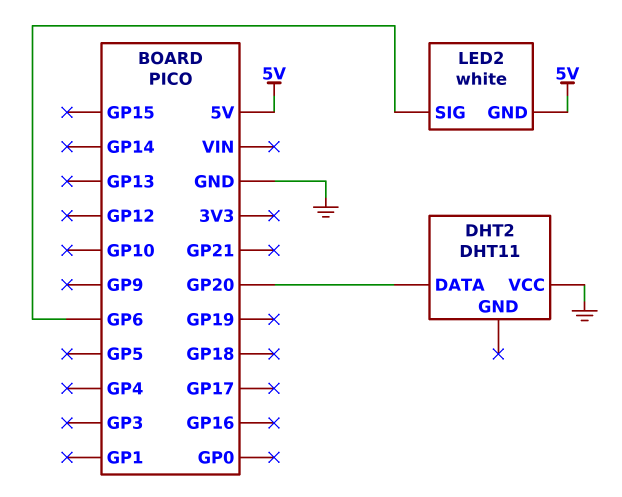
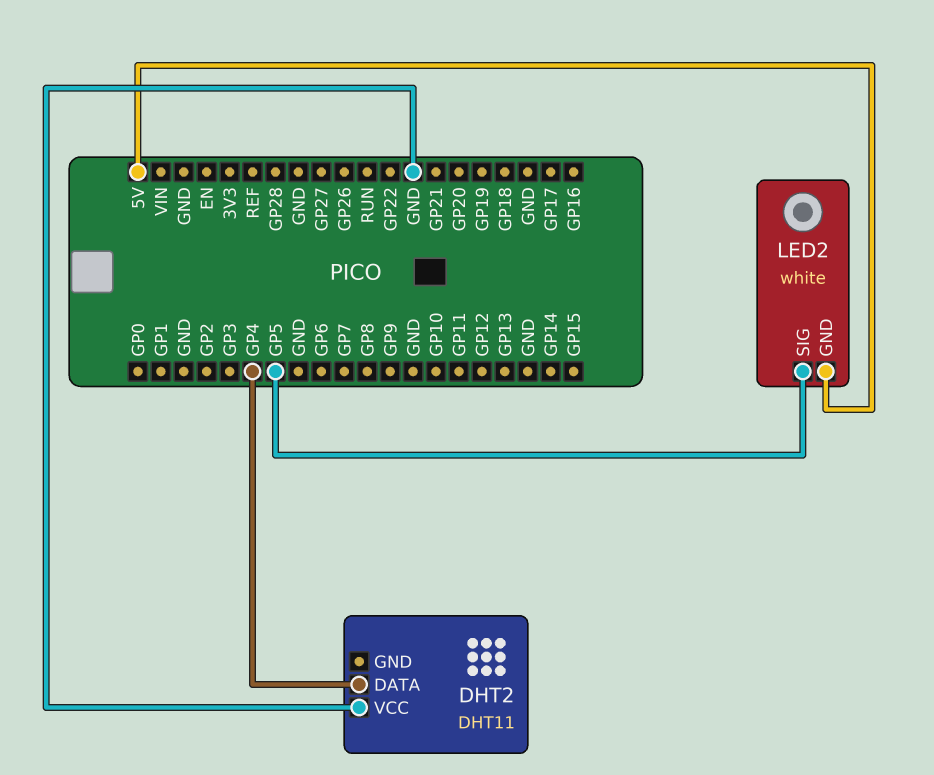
DHT2 pin DATA: GP20 -> GP4
LED2 pin SIG: GP6 -> GP5

